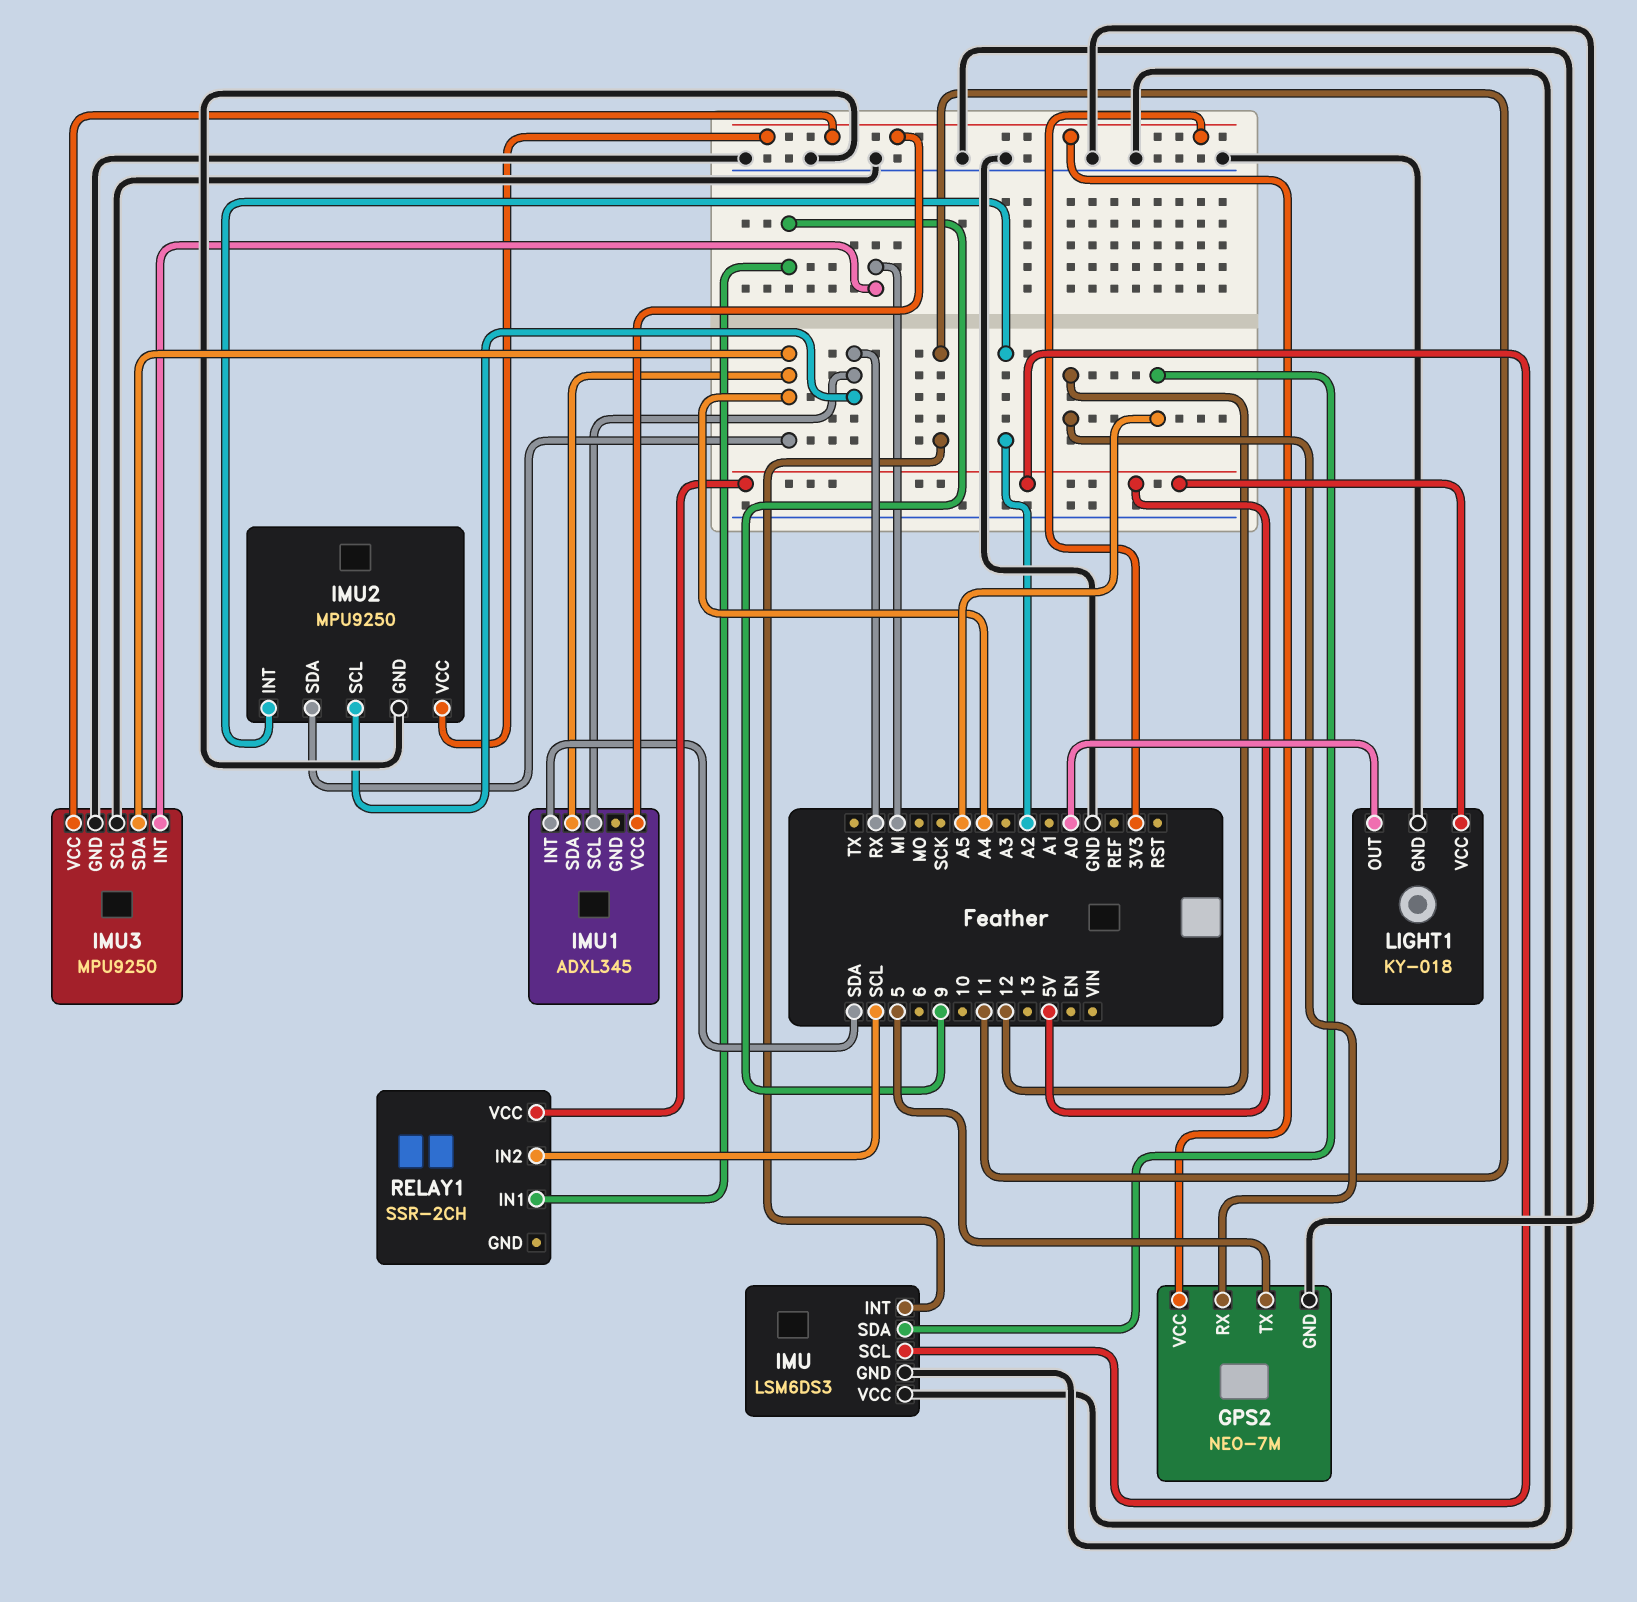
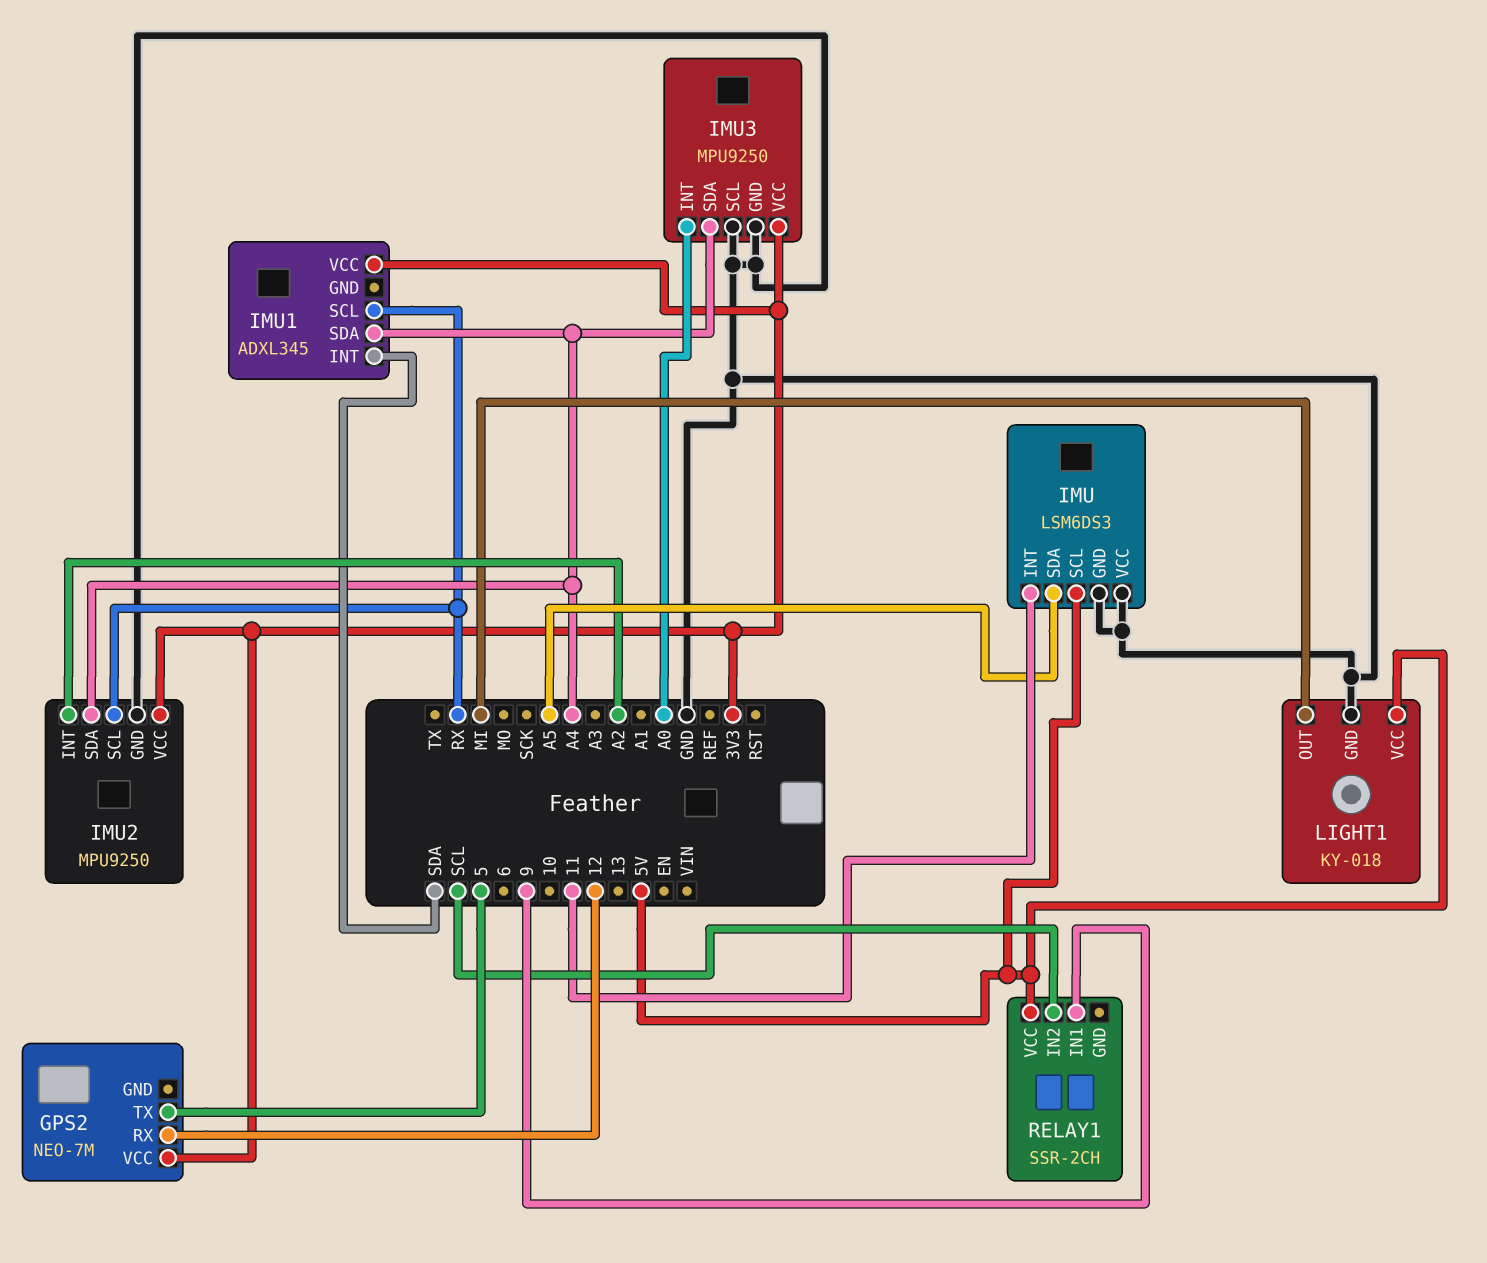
GPS2 pin GND: GND -> none
IMU3 pin INT: MI -> A0
LIGHT1 pin OUT: A0 -> MI

